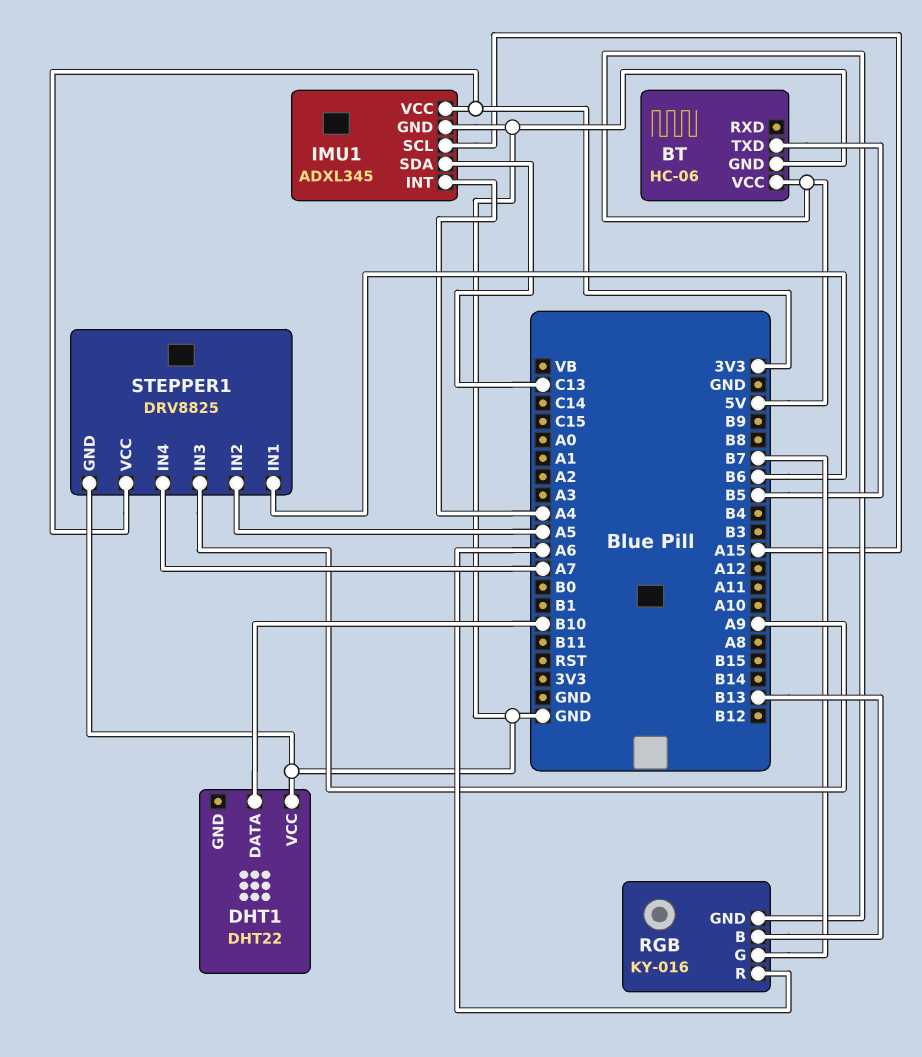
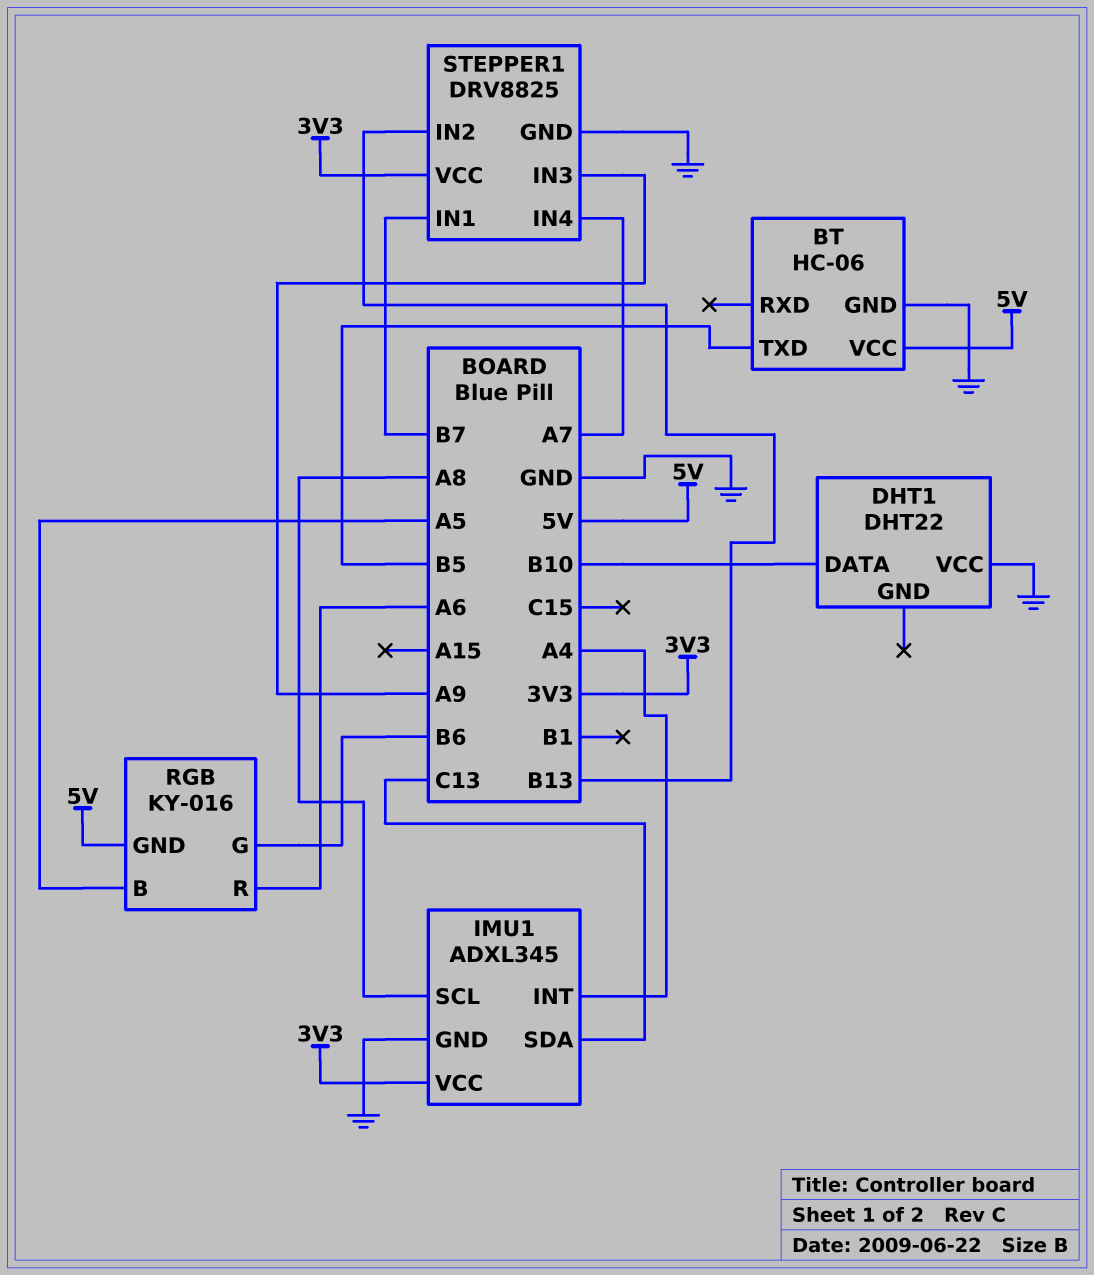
IMU1 pin SCL: A15 -> A8
RGB pin B: B13 -> A5
RGB pin G: B7 -> B6
STEPPER1 pin IN1: B6 -> B7
STEPPER1 pin IN2: A5 -> B13

